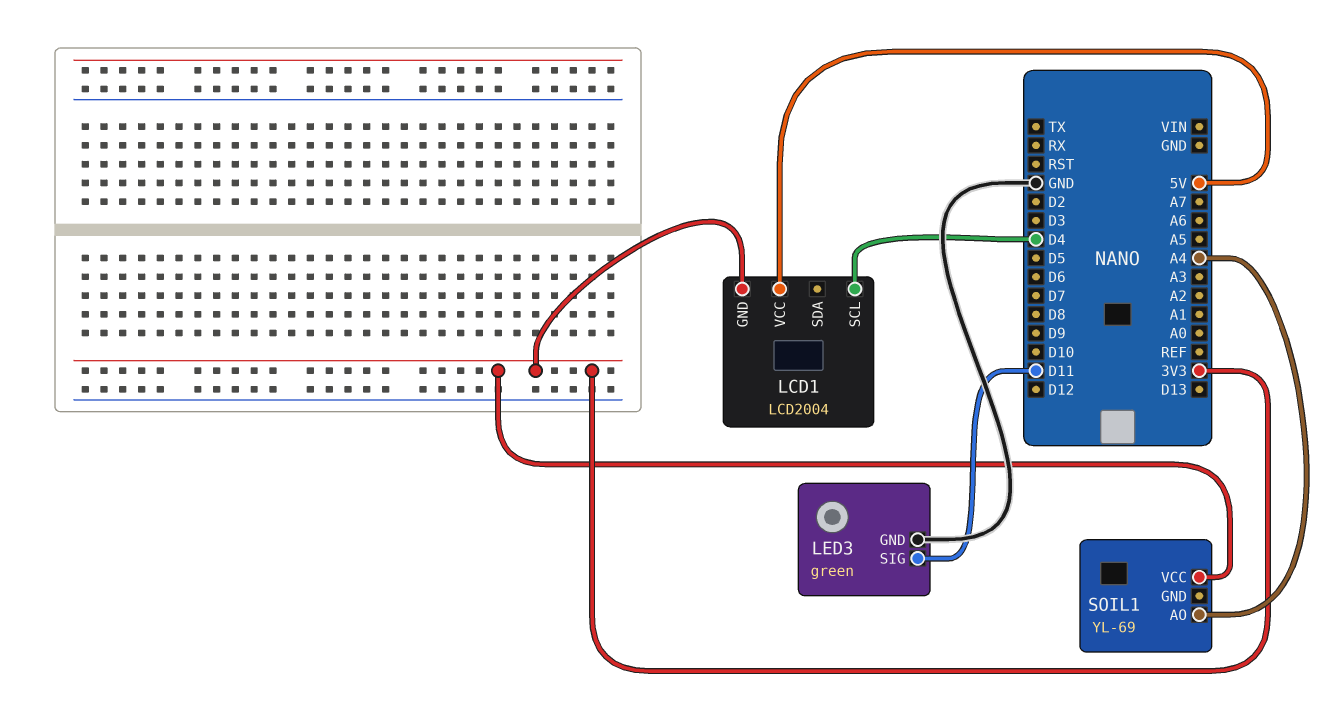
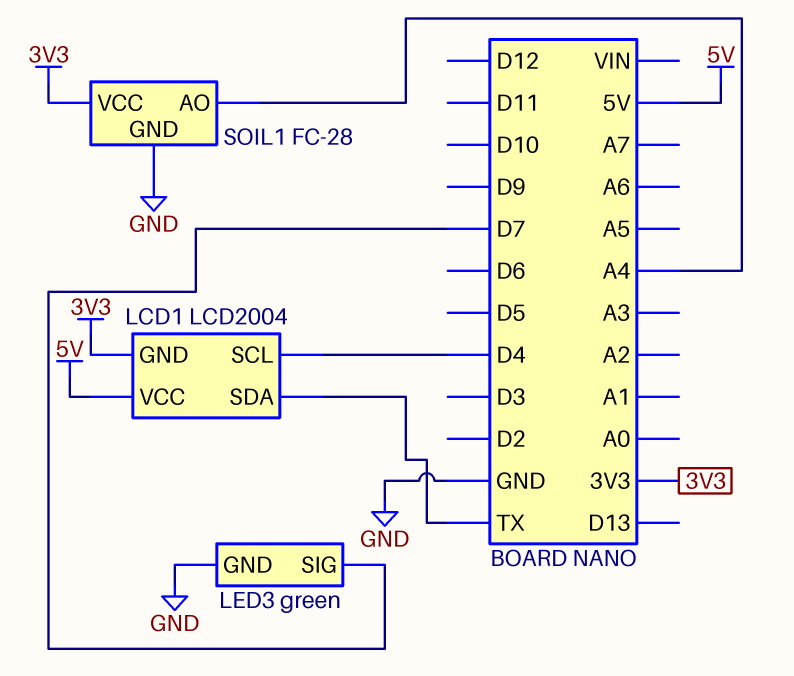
LCD1 pin SDA: none -> TX
LED3 pin SIG: D11 -> D7
SOIL1: YL-69 -> FC-28
SOIL1 pin GND: none -> GND

